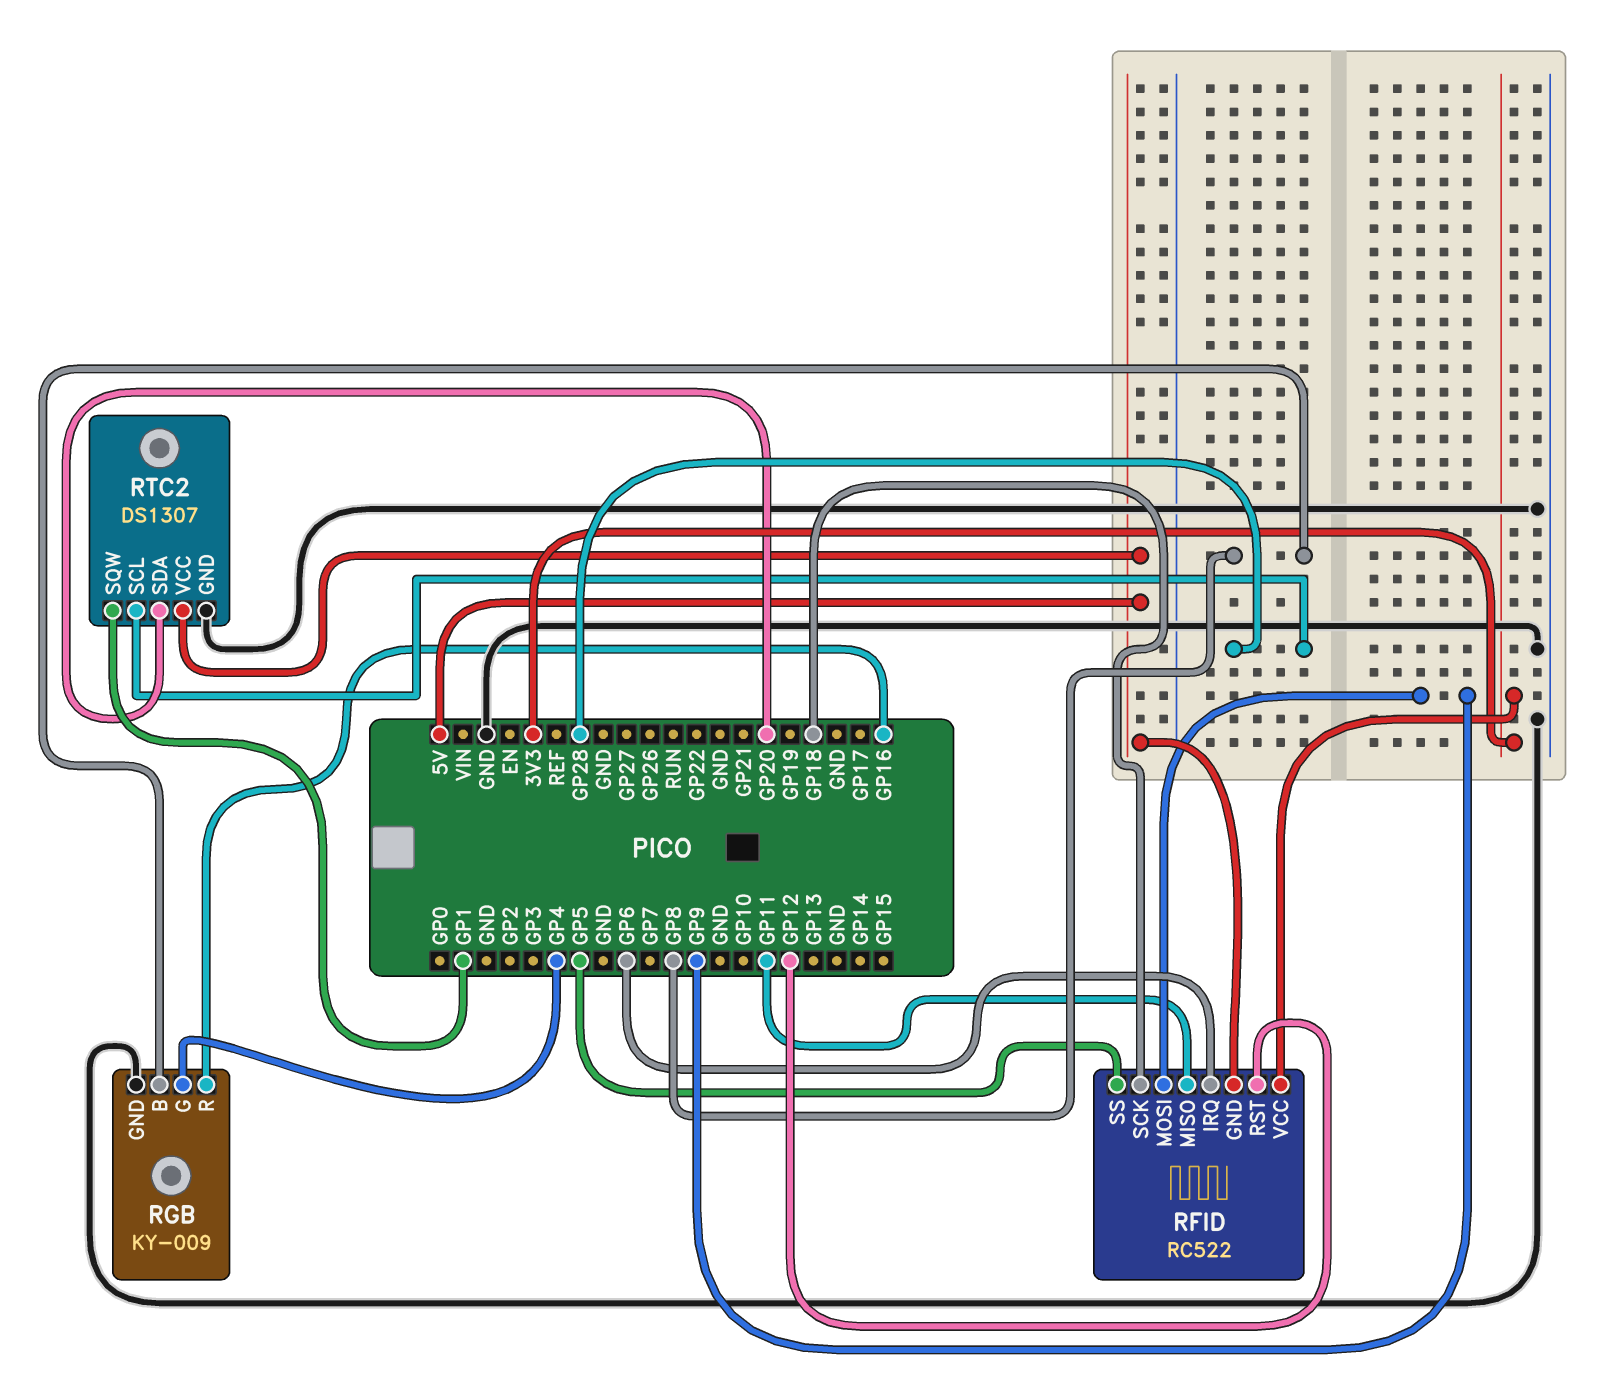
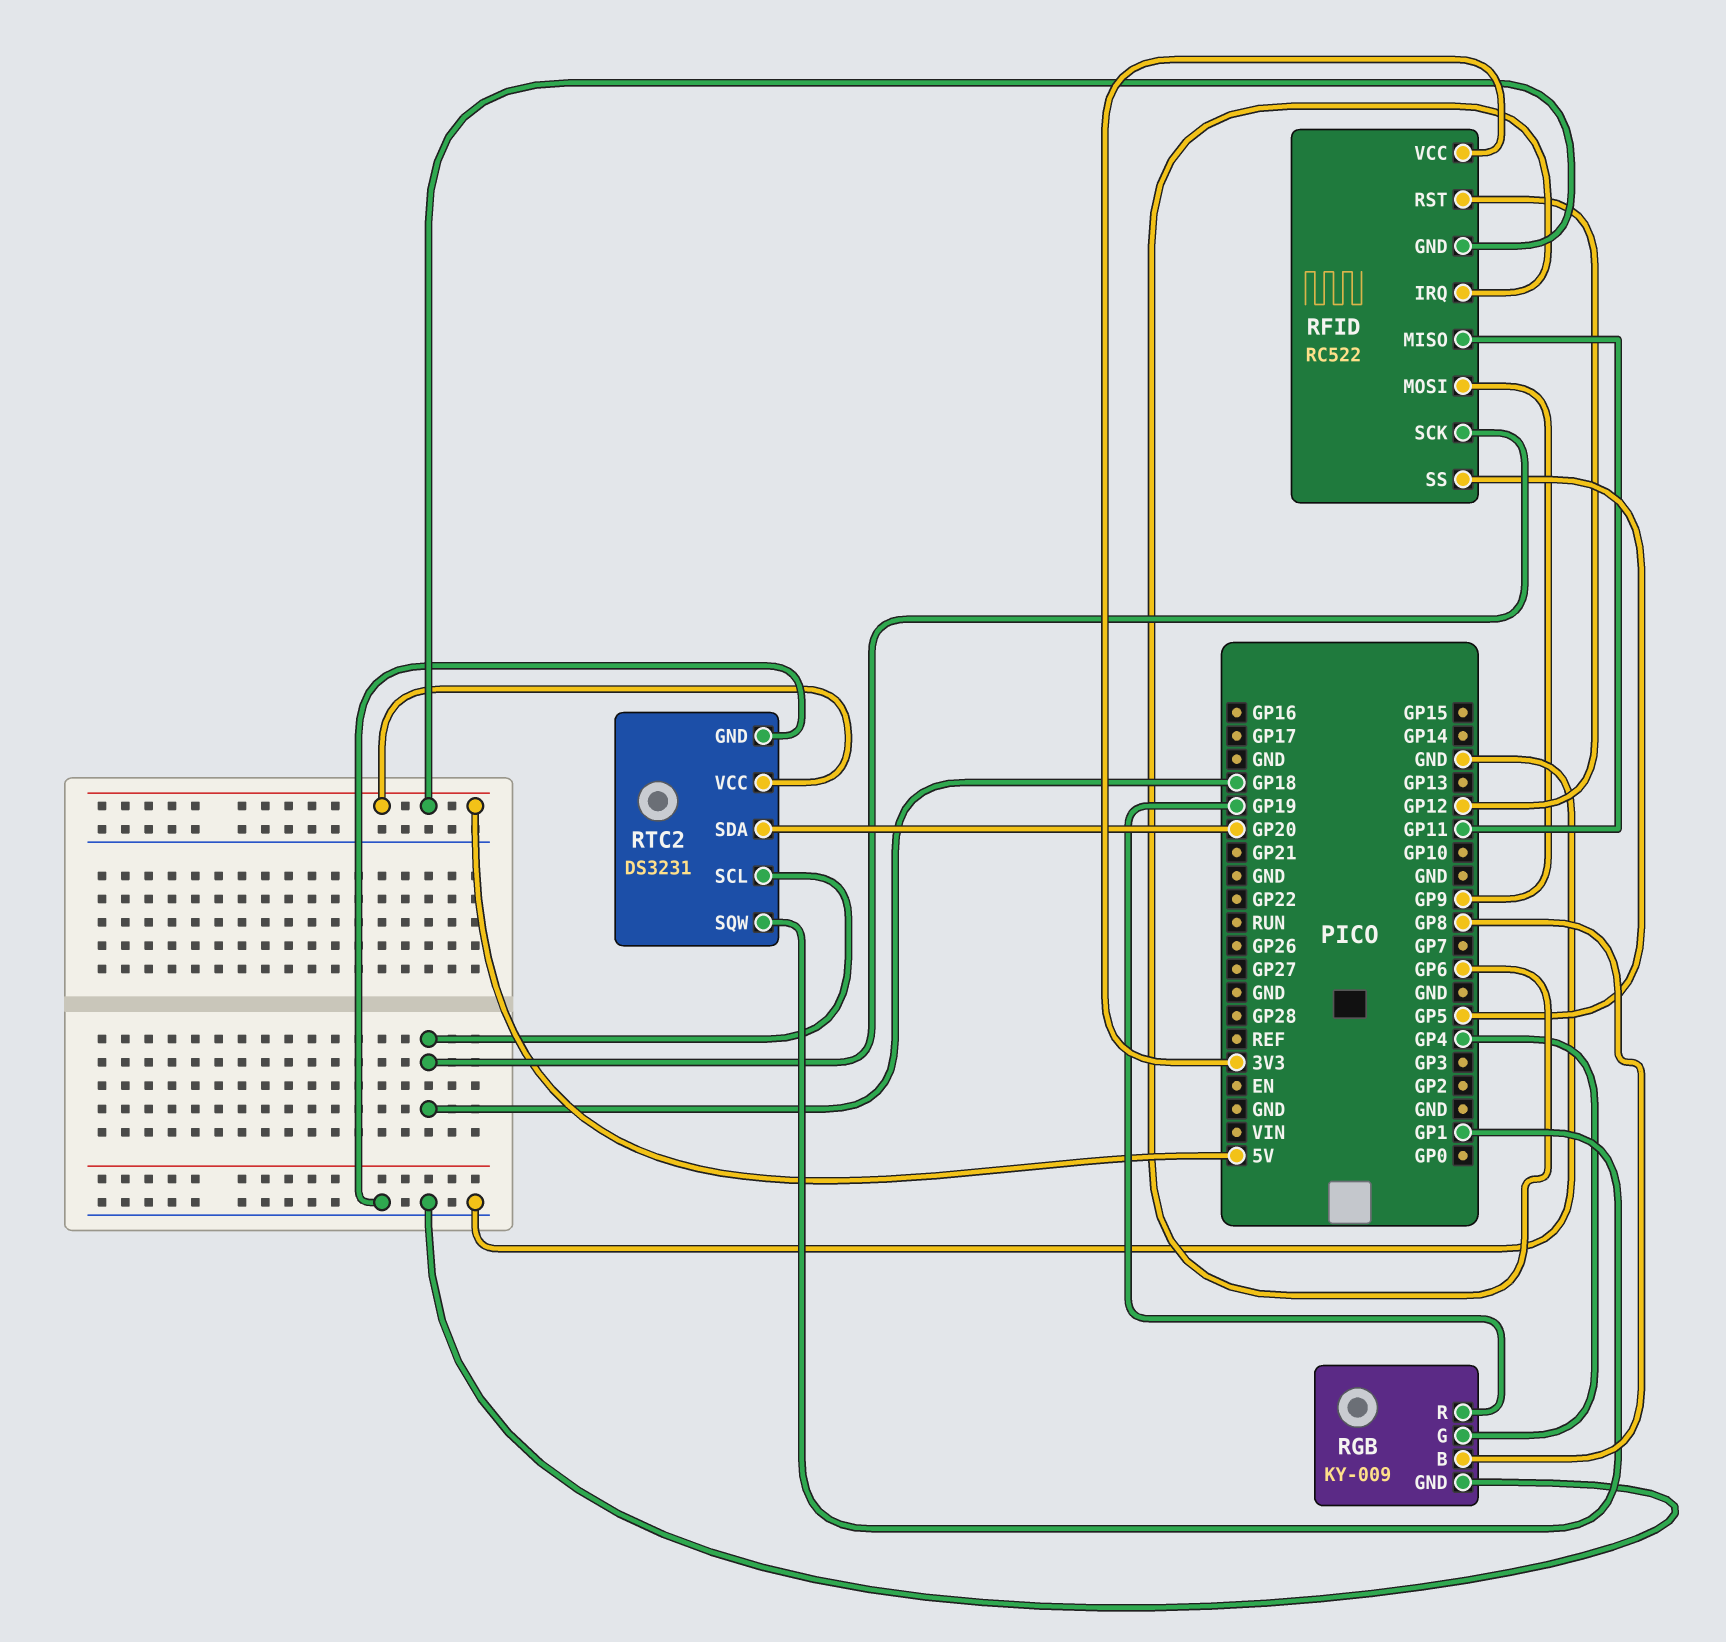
RGB pin R: GP16 -> GP19
RTC2: DS1307 -> DS3231
RTC2 pin SCL: GP28 -> GP18

